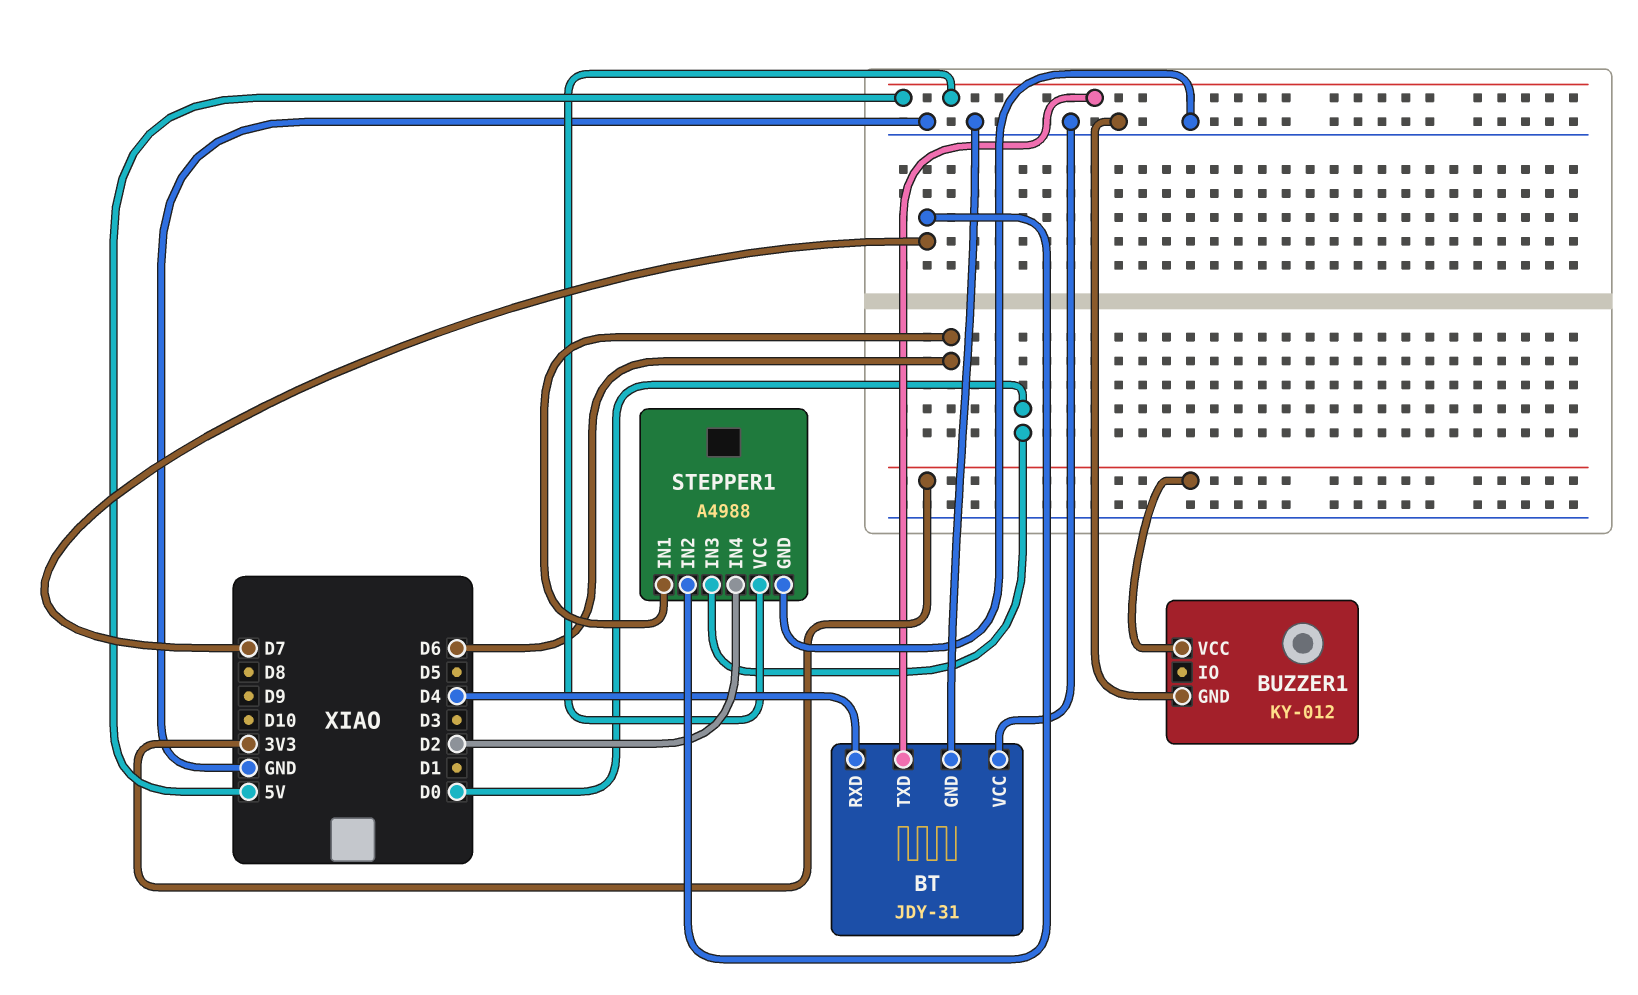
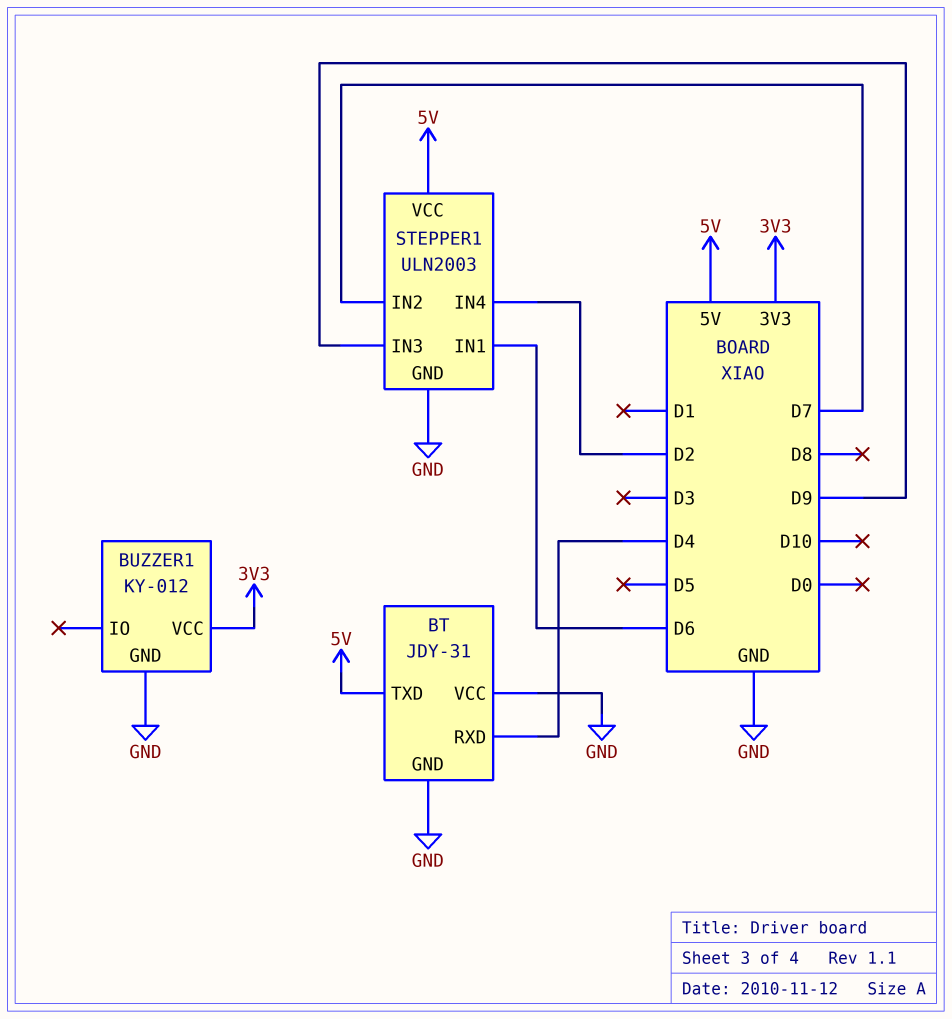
STEPPER1: A4988 -> ULN2003
STEPPER1 pin IN3: D0 -> D9

